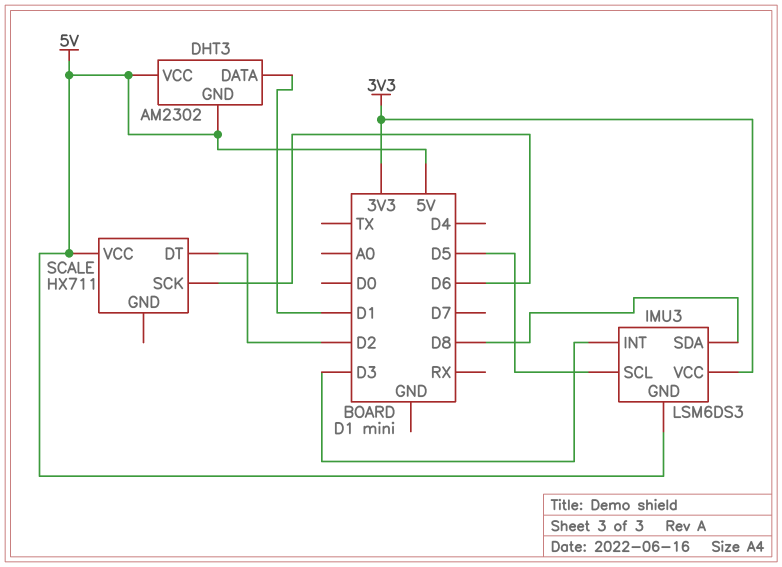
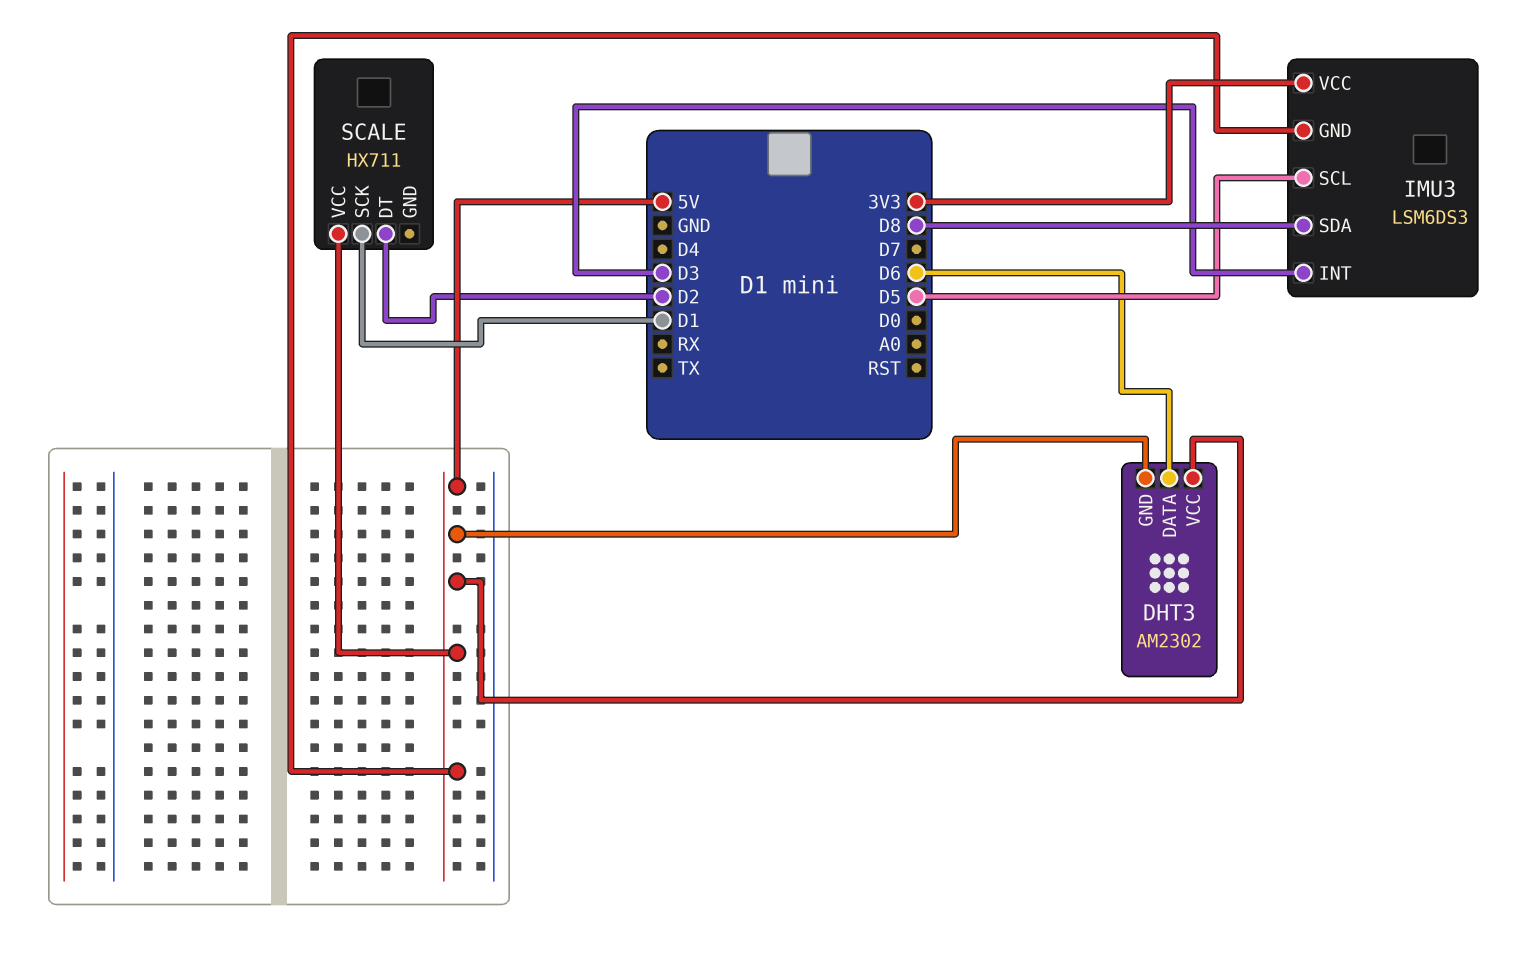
DHT3 pin DATA: D1 -> D6
SCALE pin SCK: D6 -> D1

